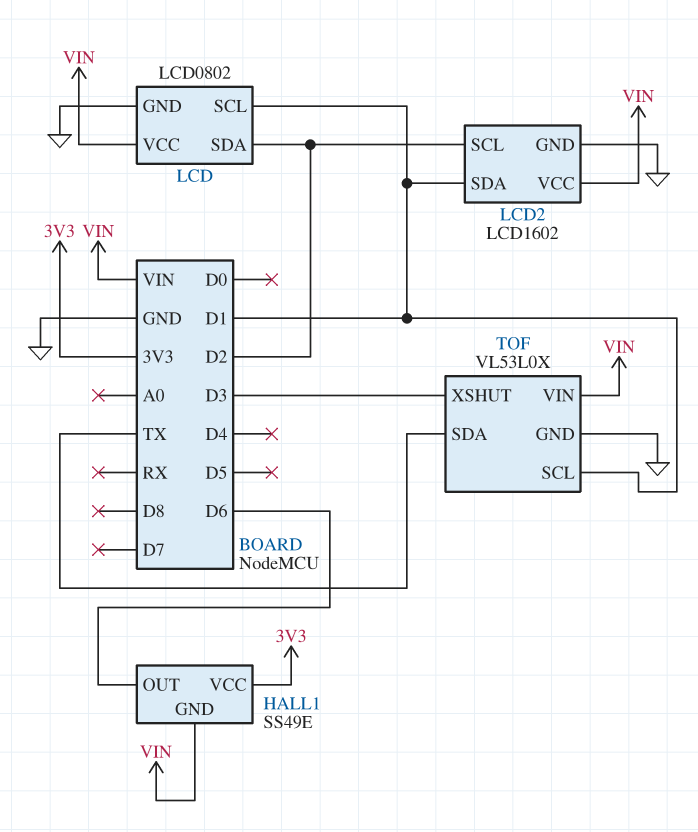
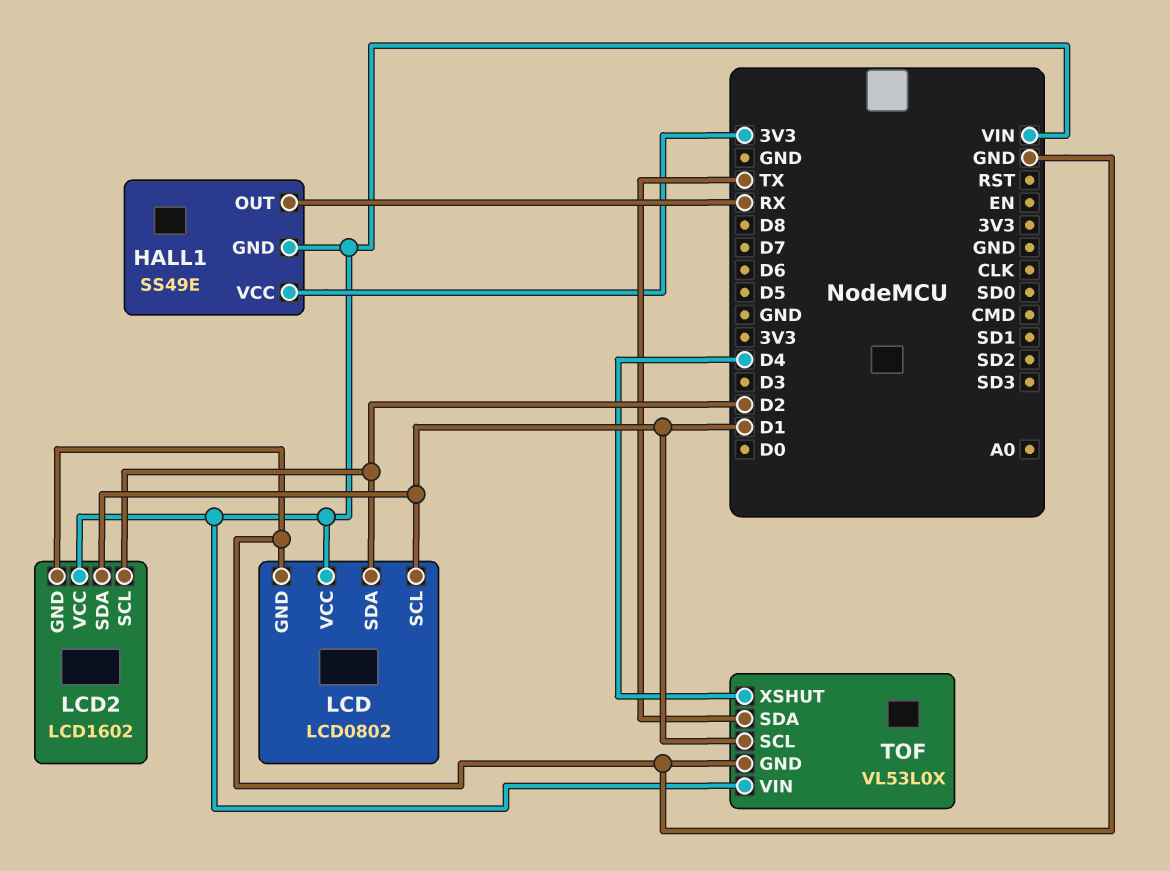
HALL1 pin OUT: D6 -> RX
TOF pin XSHUT: D3 -> D4

